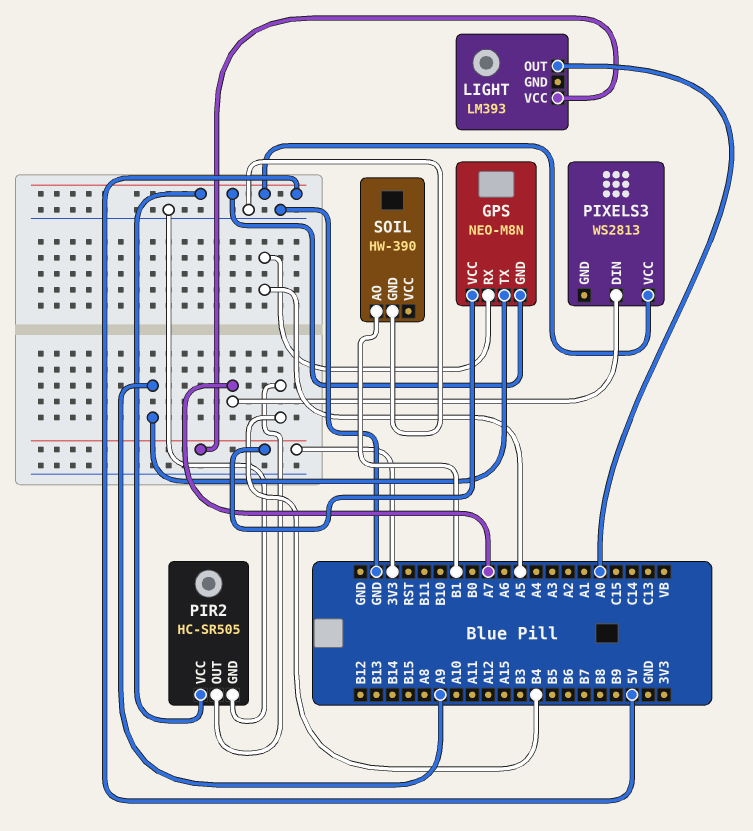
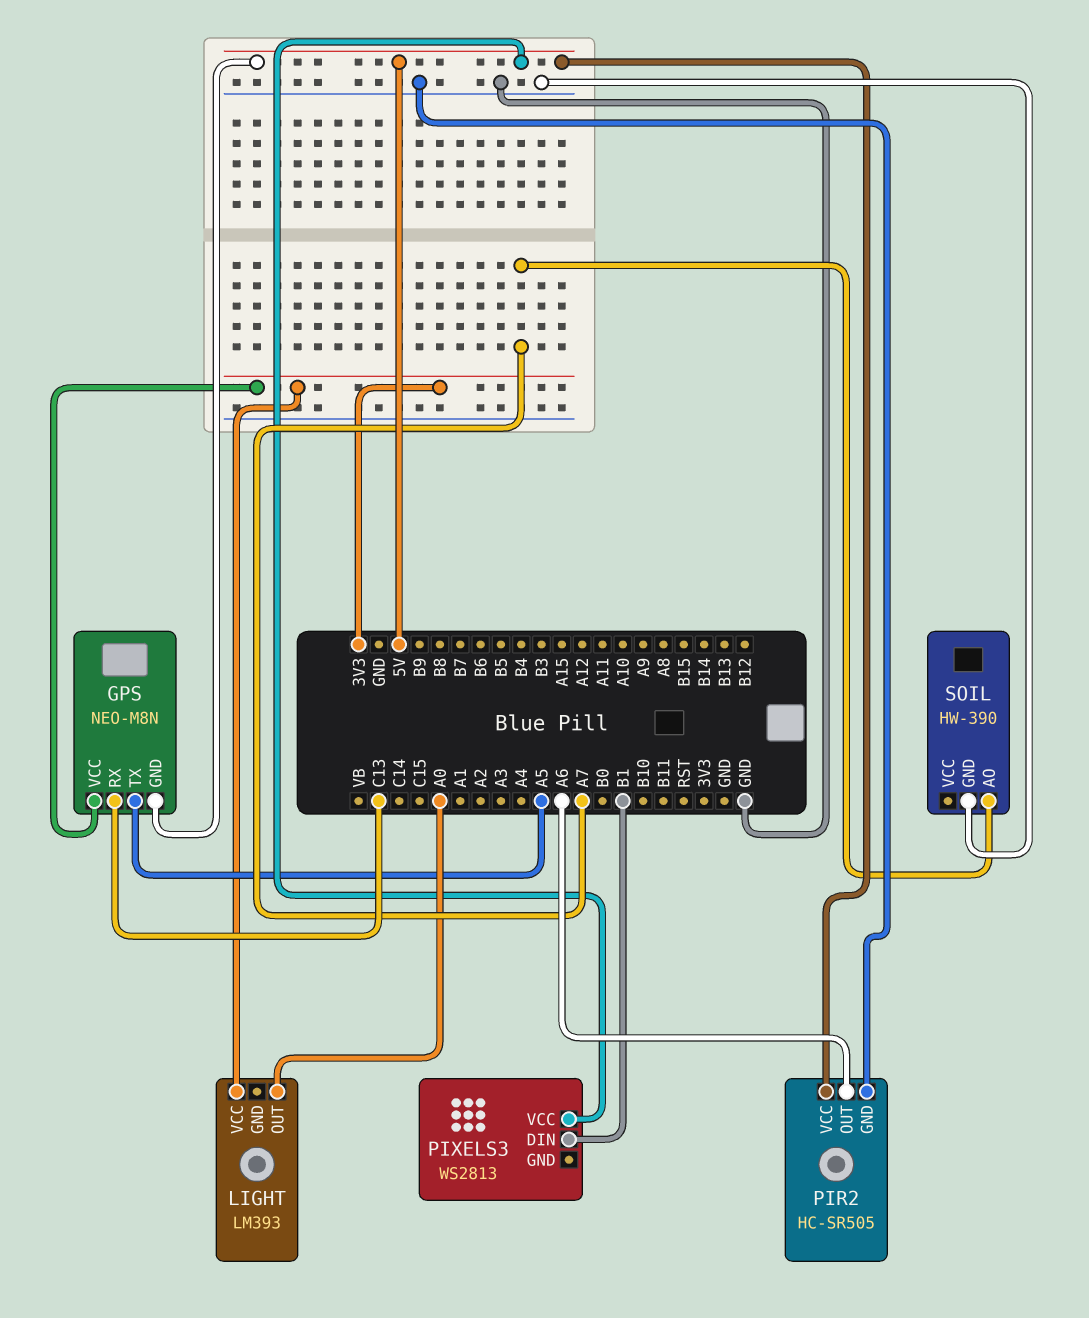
GPS pin RX: A5 -> C13
GPS pin TX: A9 -> A5
PIR2 pin OUT: B4 -> A6
PIXELS3 pin DIN: A7 -> B1
SOIL pin AO: B1 -> A7

